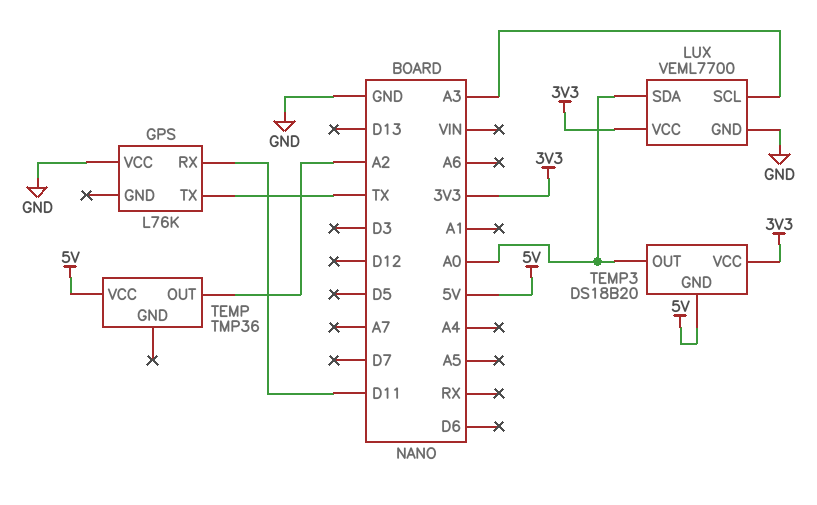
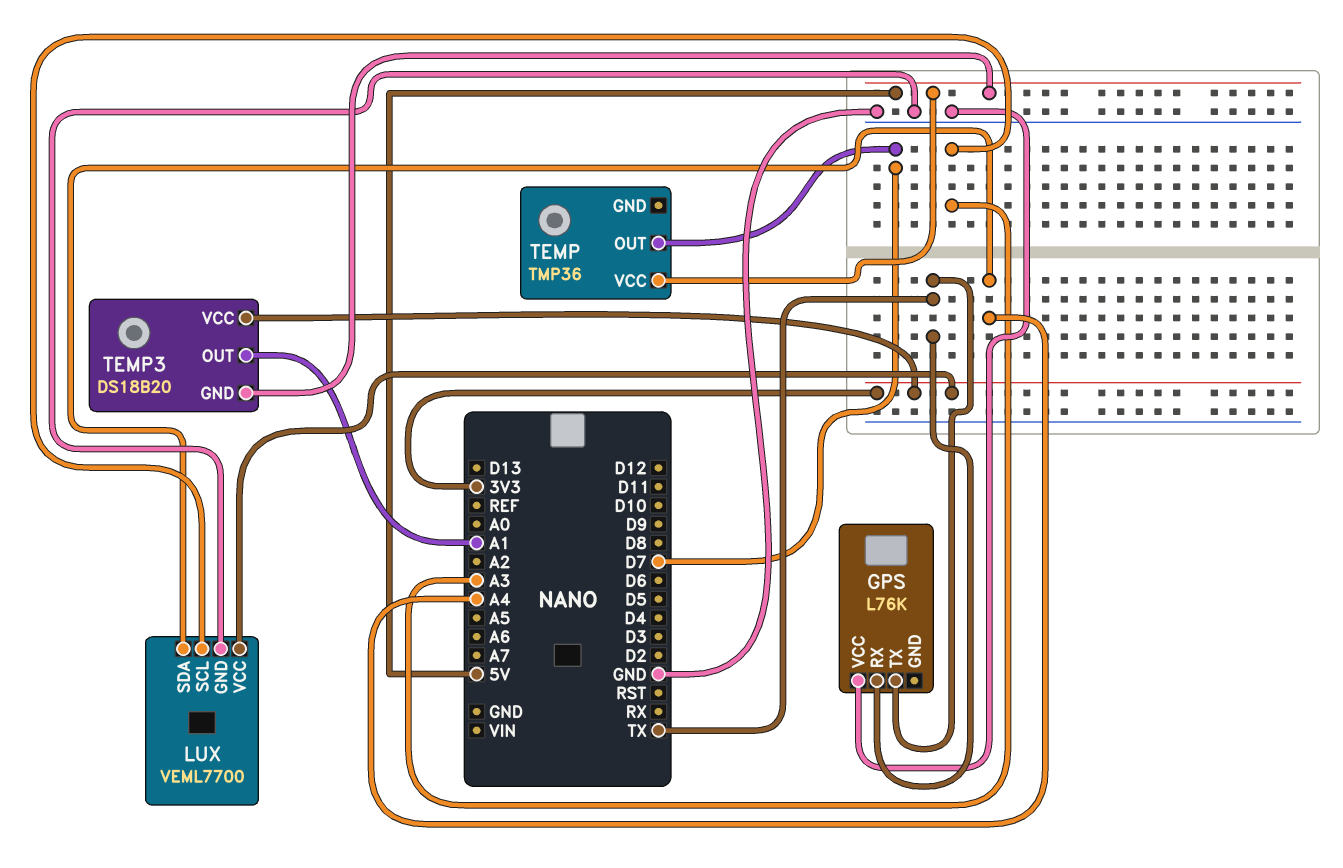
GPS pin RX: D11 -> TX
LUX pin SDA: A0 -> A4
TEMP pin OUT: A2 -> D7
TEMP3 pin OUT: A0 -> A1

